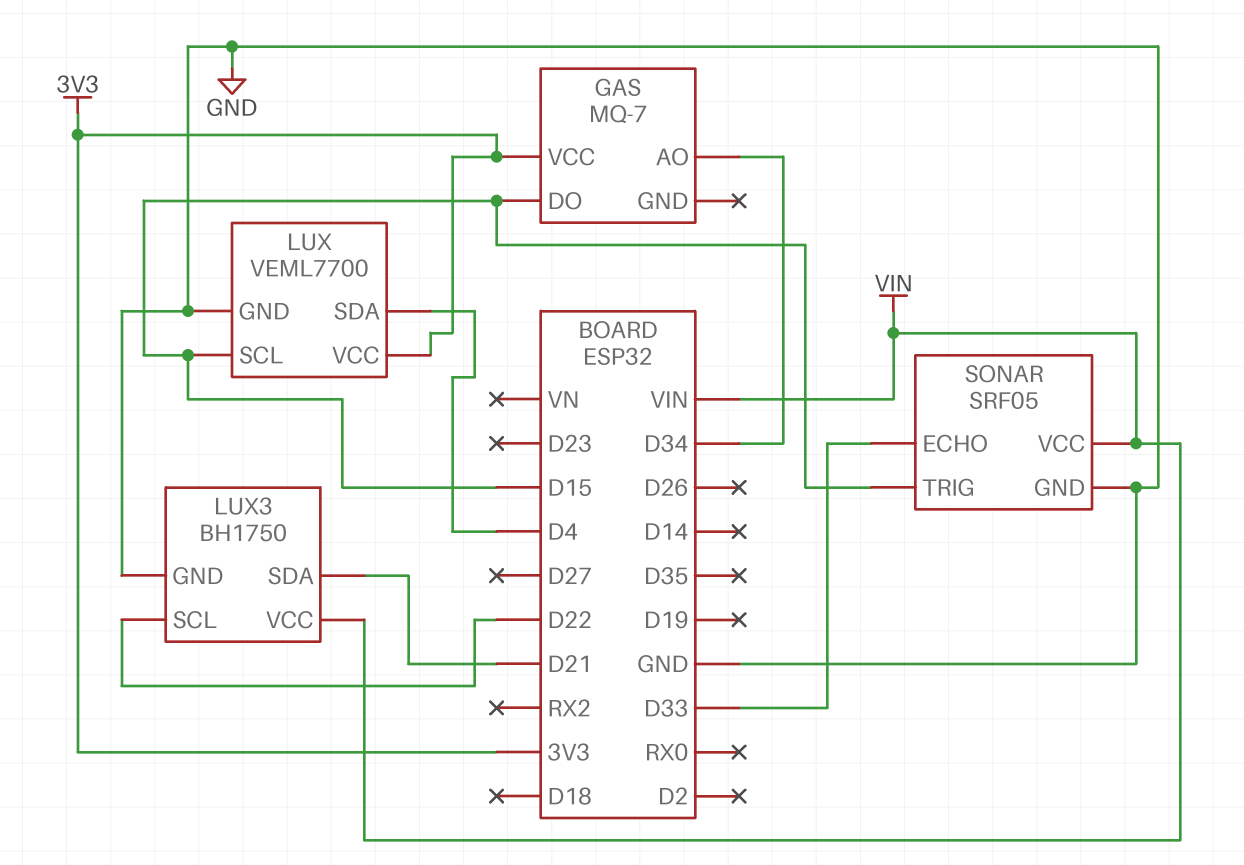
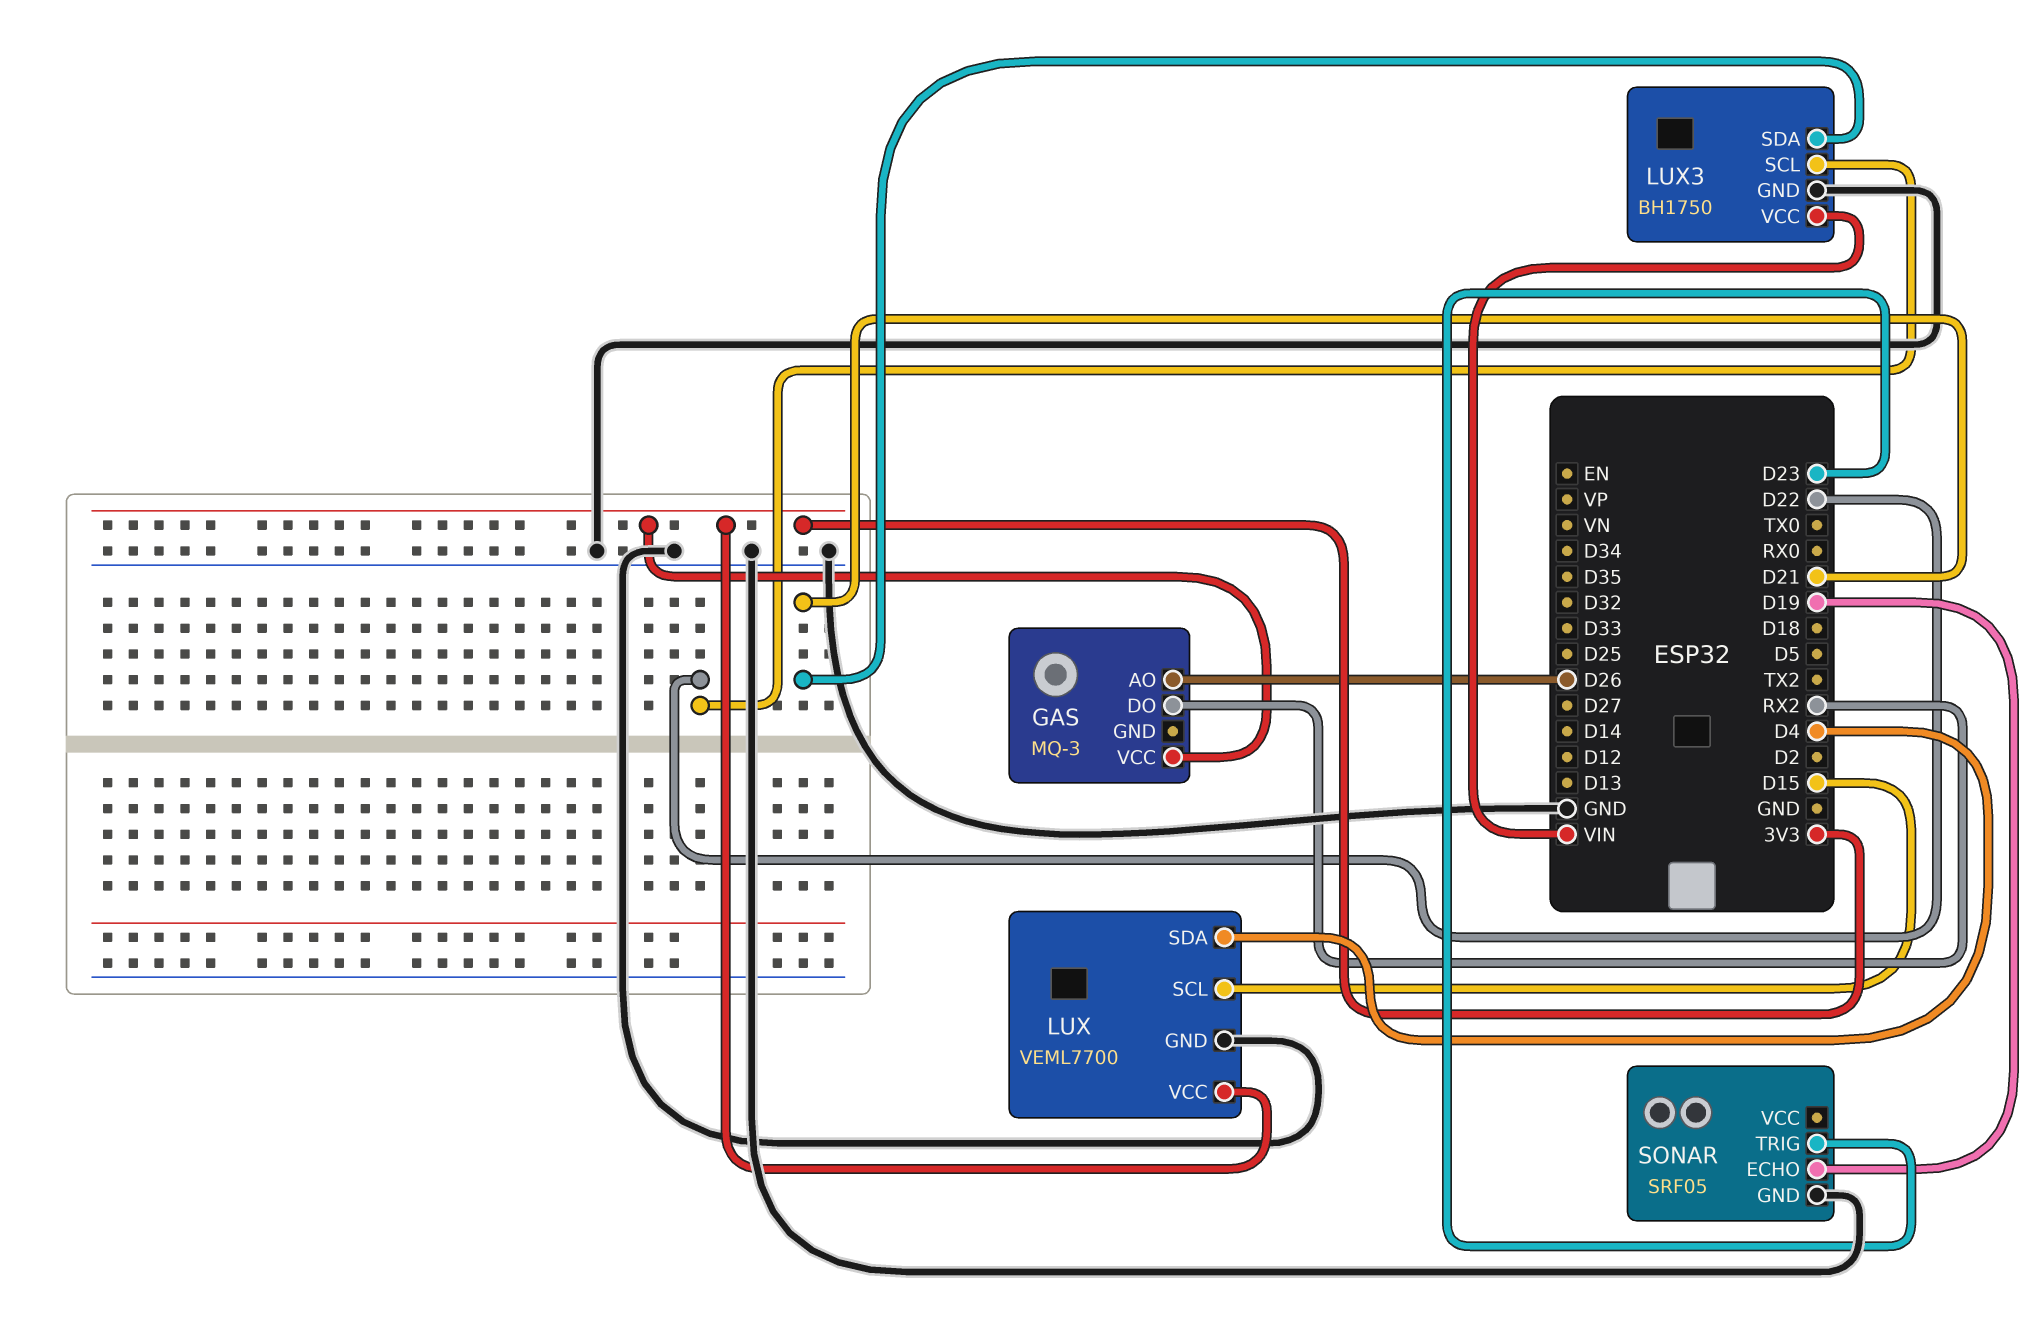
GAS: MQ-7 -> MQ-3
GAS pin AO: D34 -> D26
GAS pin DO: D15 -> RX2
SONAR pin ECHO: D33 -> D19
SONAR pin TRIG: D15 -> D23
SONAR pin VCC: VIN -> none

